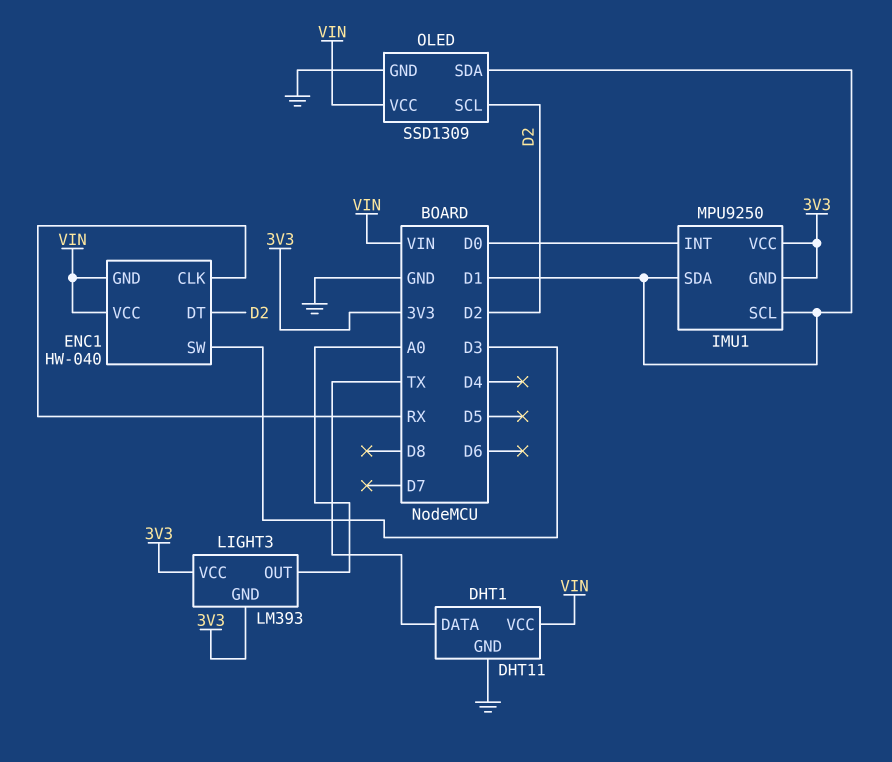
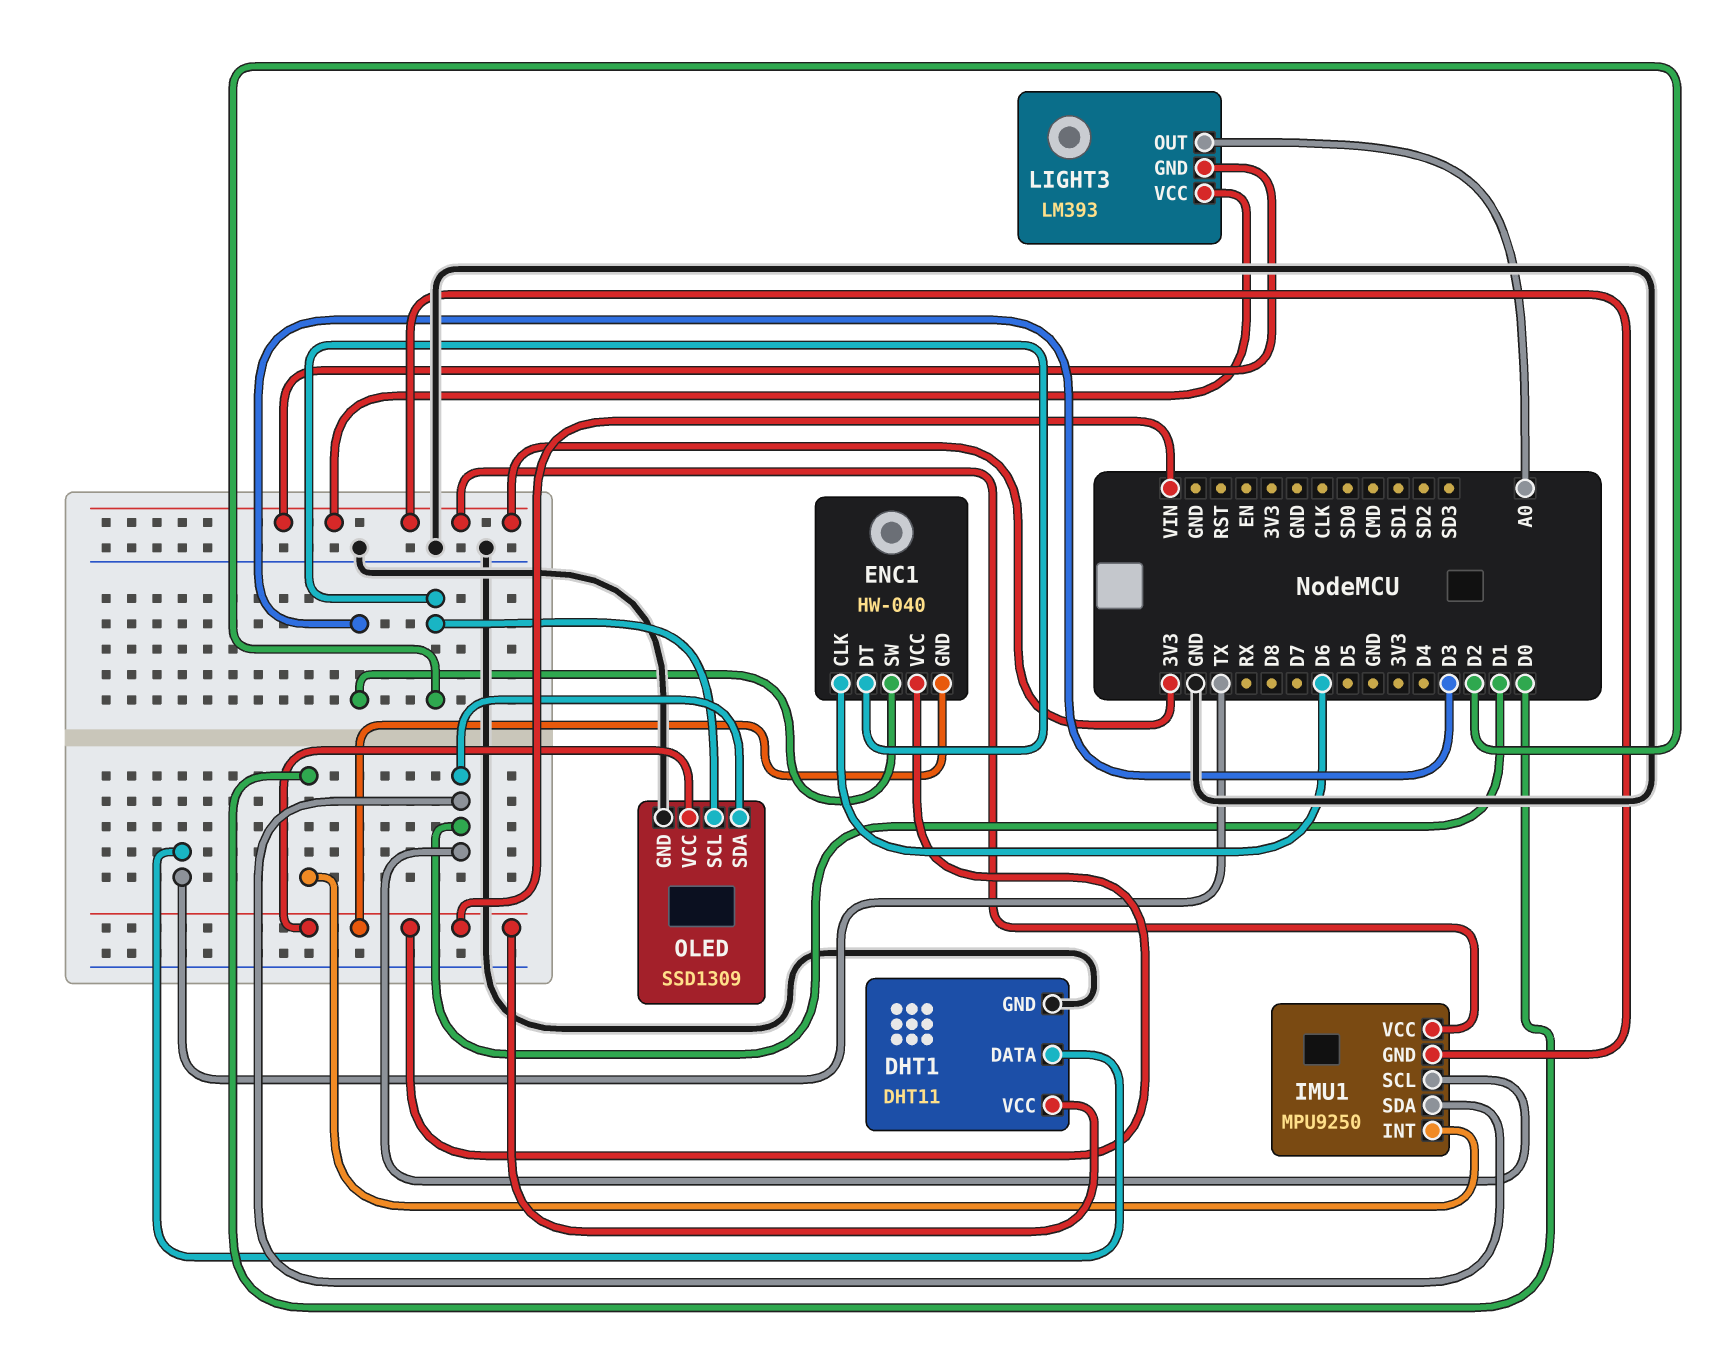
ENC1 pin CLK: RX -> D6

